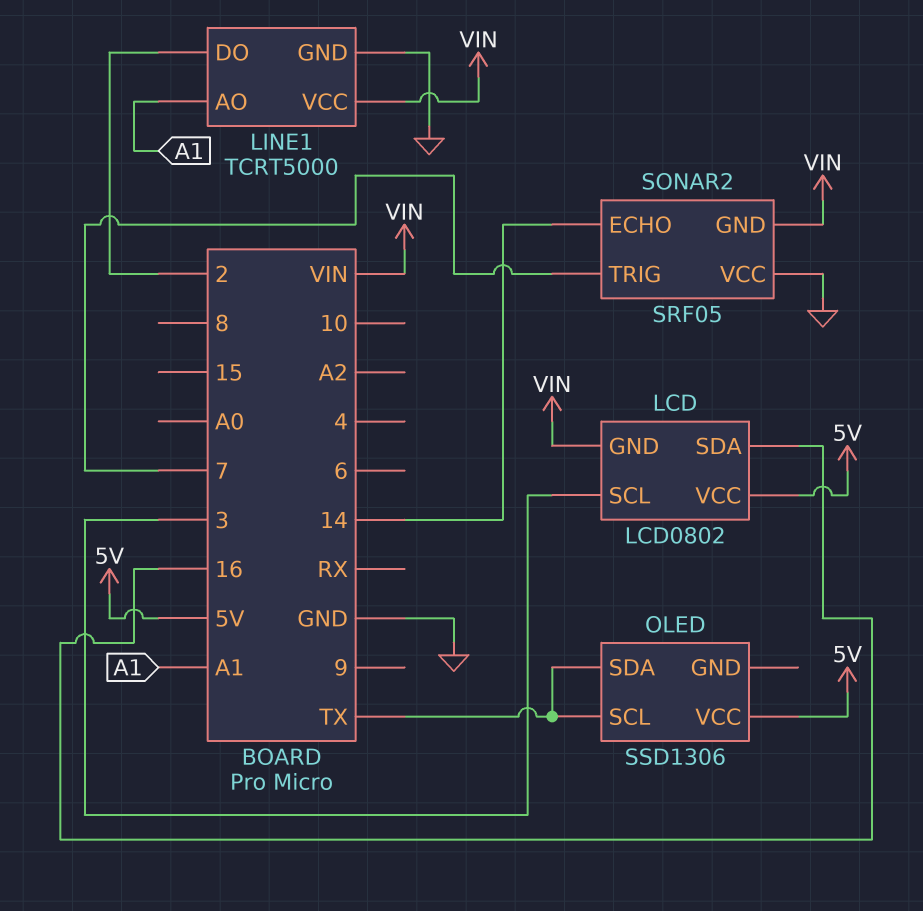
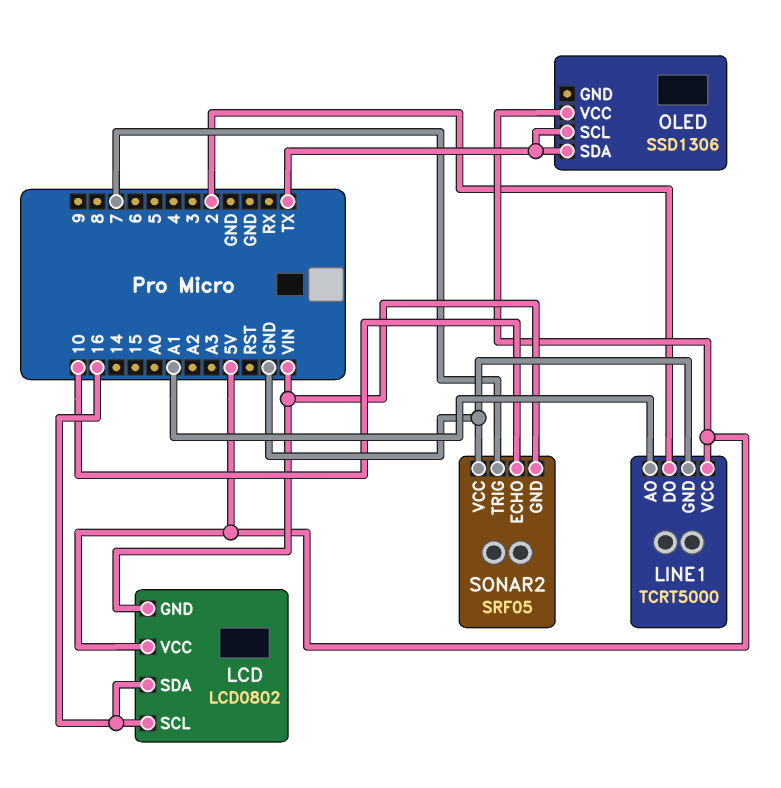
LCD pin SCL: 3 -> 16
LINE1 pin VCC: VIN -> 5V
SONAR2 pin ECHO: 14 -> 10

